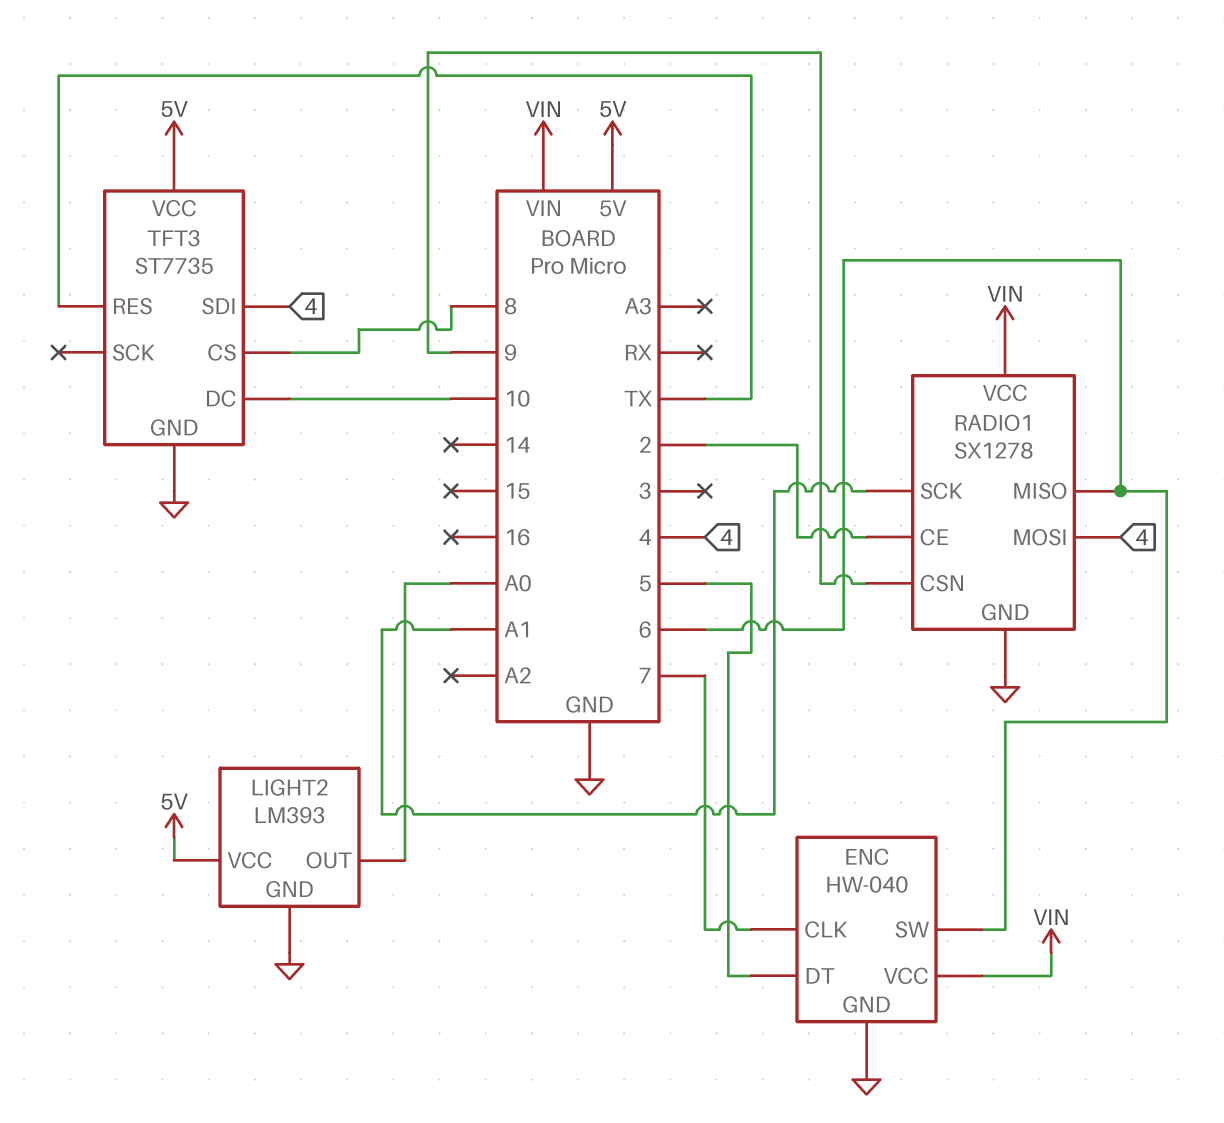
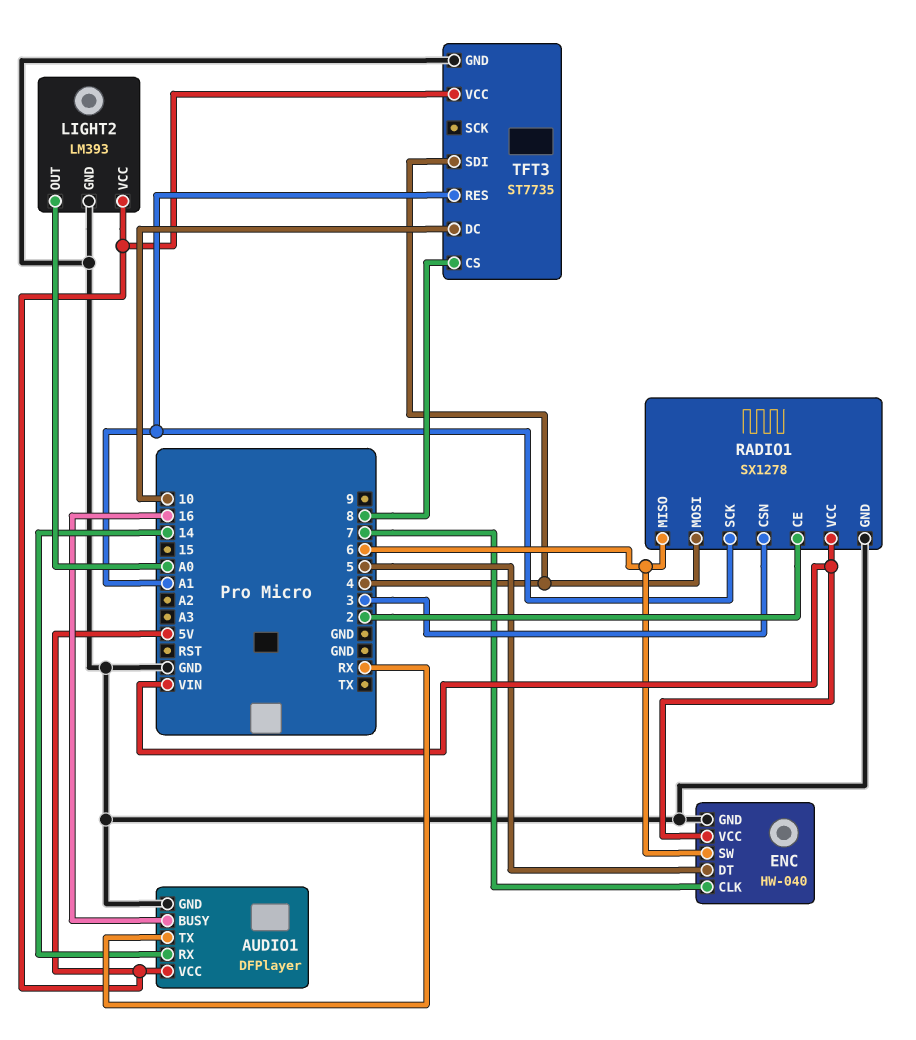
AUDIO1: none -> DFPlayer
AUDIO1 pin BUSY: none -> 16
AUDIO1 pin GND: none -> GND
AUDIO1 pin RX: none -> 14
AUDIO1 pin TX: none -> RX
AUDIO1 pin VCC: none -> 5V
RADIO1 pin CSN: 9 -> 3
TFT3 pin RES: TX -> A1

